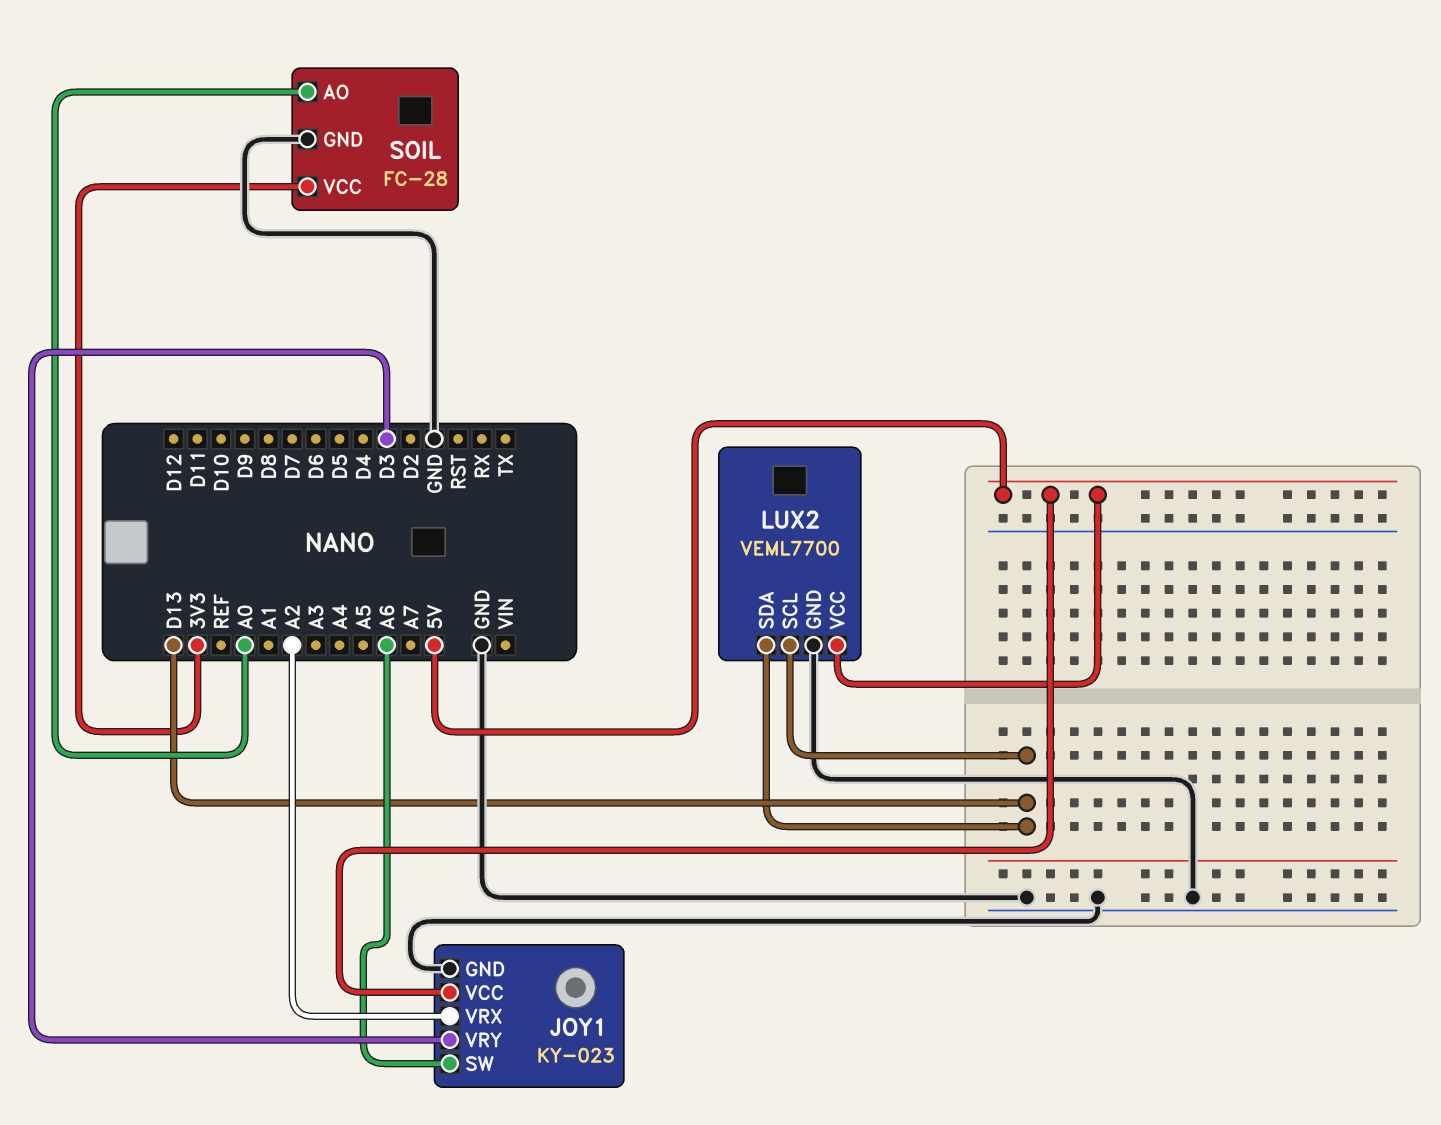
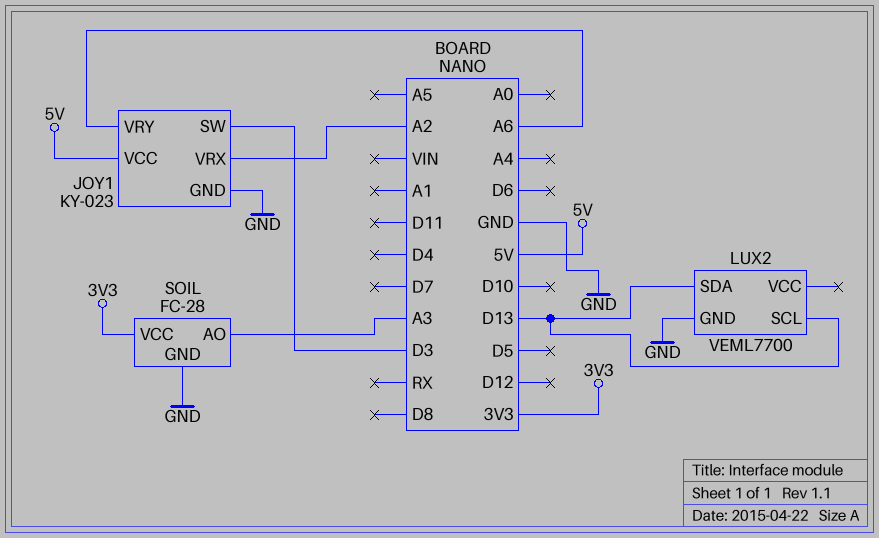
JOY1 pin SW: A6 -> D3
JOY1 pin VRY: D3 -> A6
LUX2 pin VCC: 5V -> none
SOIL pin AO: A0 -> A3

